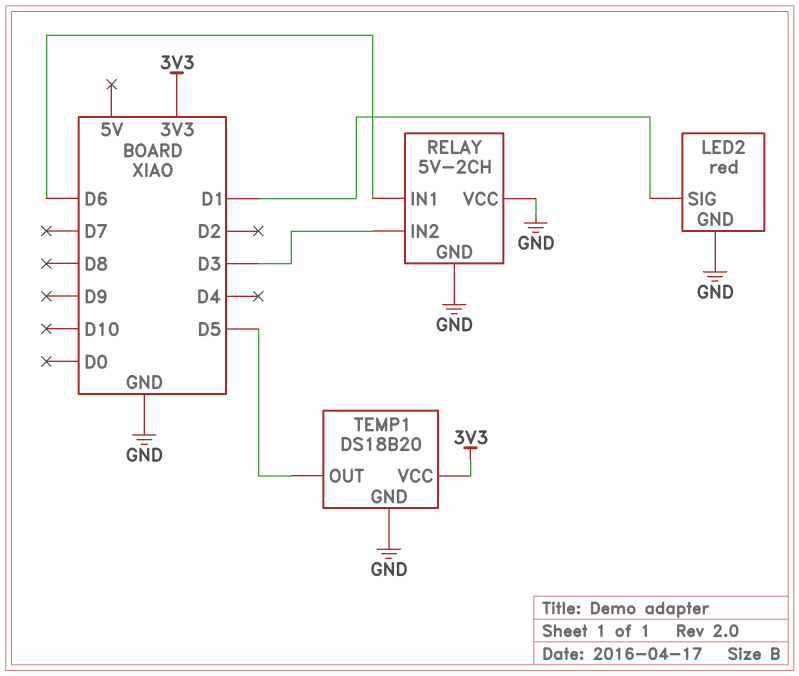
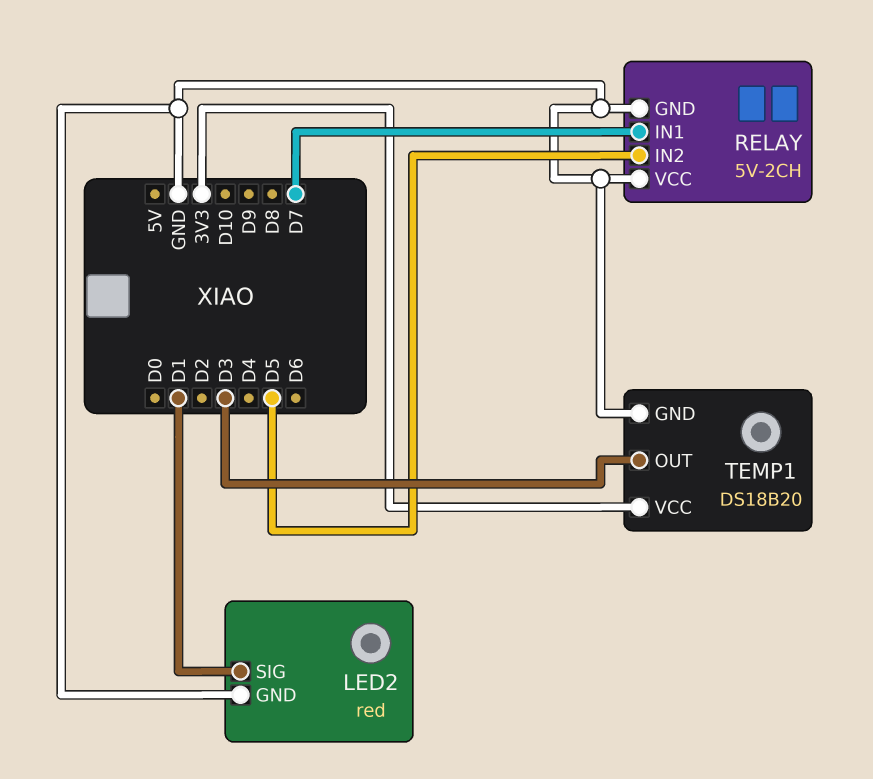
RELAY pin IN1: D6 -> D7
RELAY pin IN2: D3 -> D5
TEMP1 pin OUT: D5 -> D3

